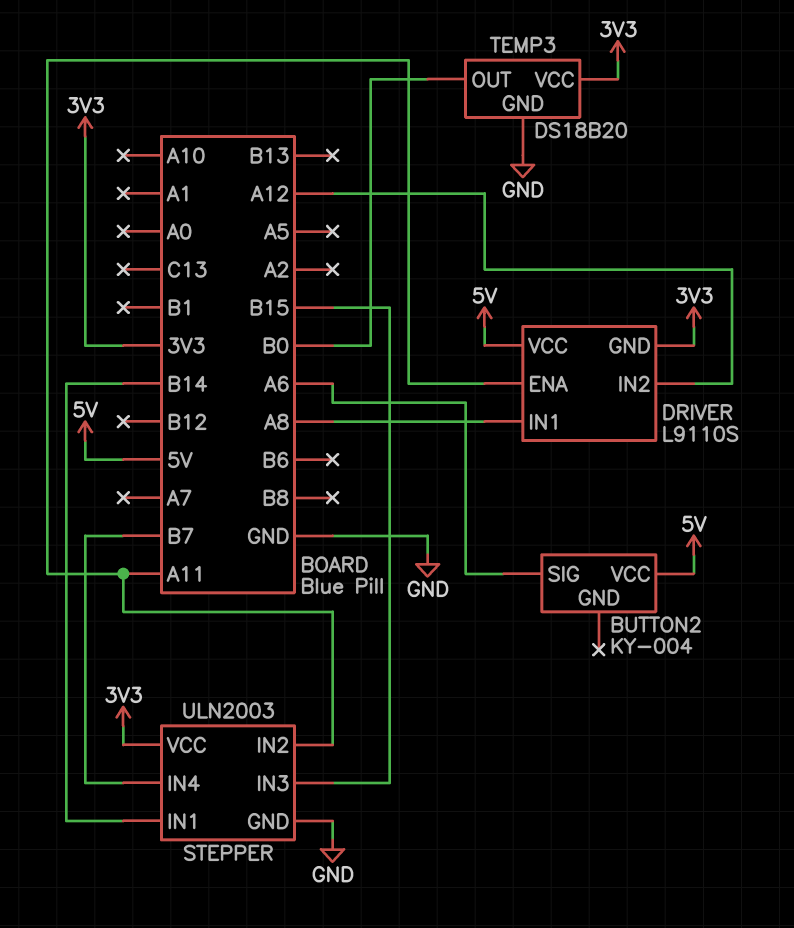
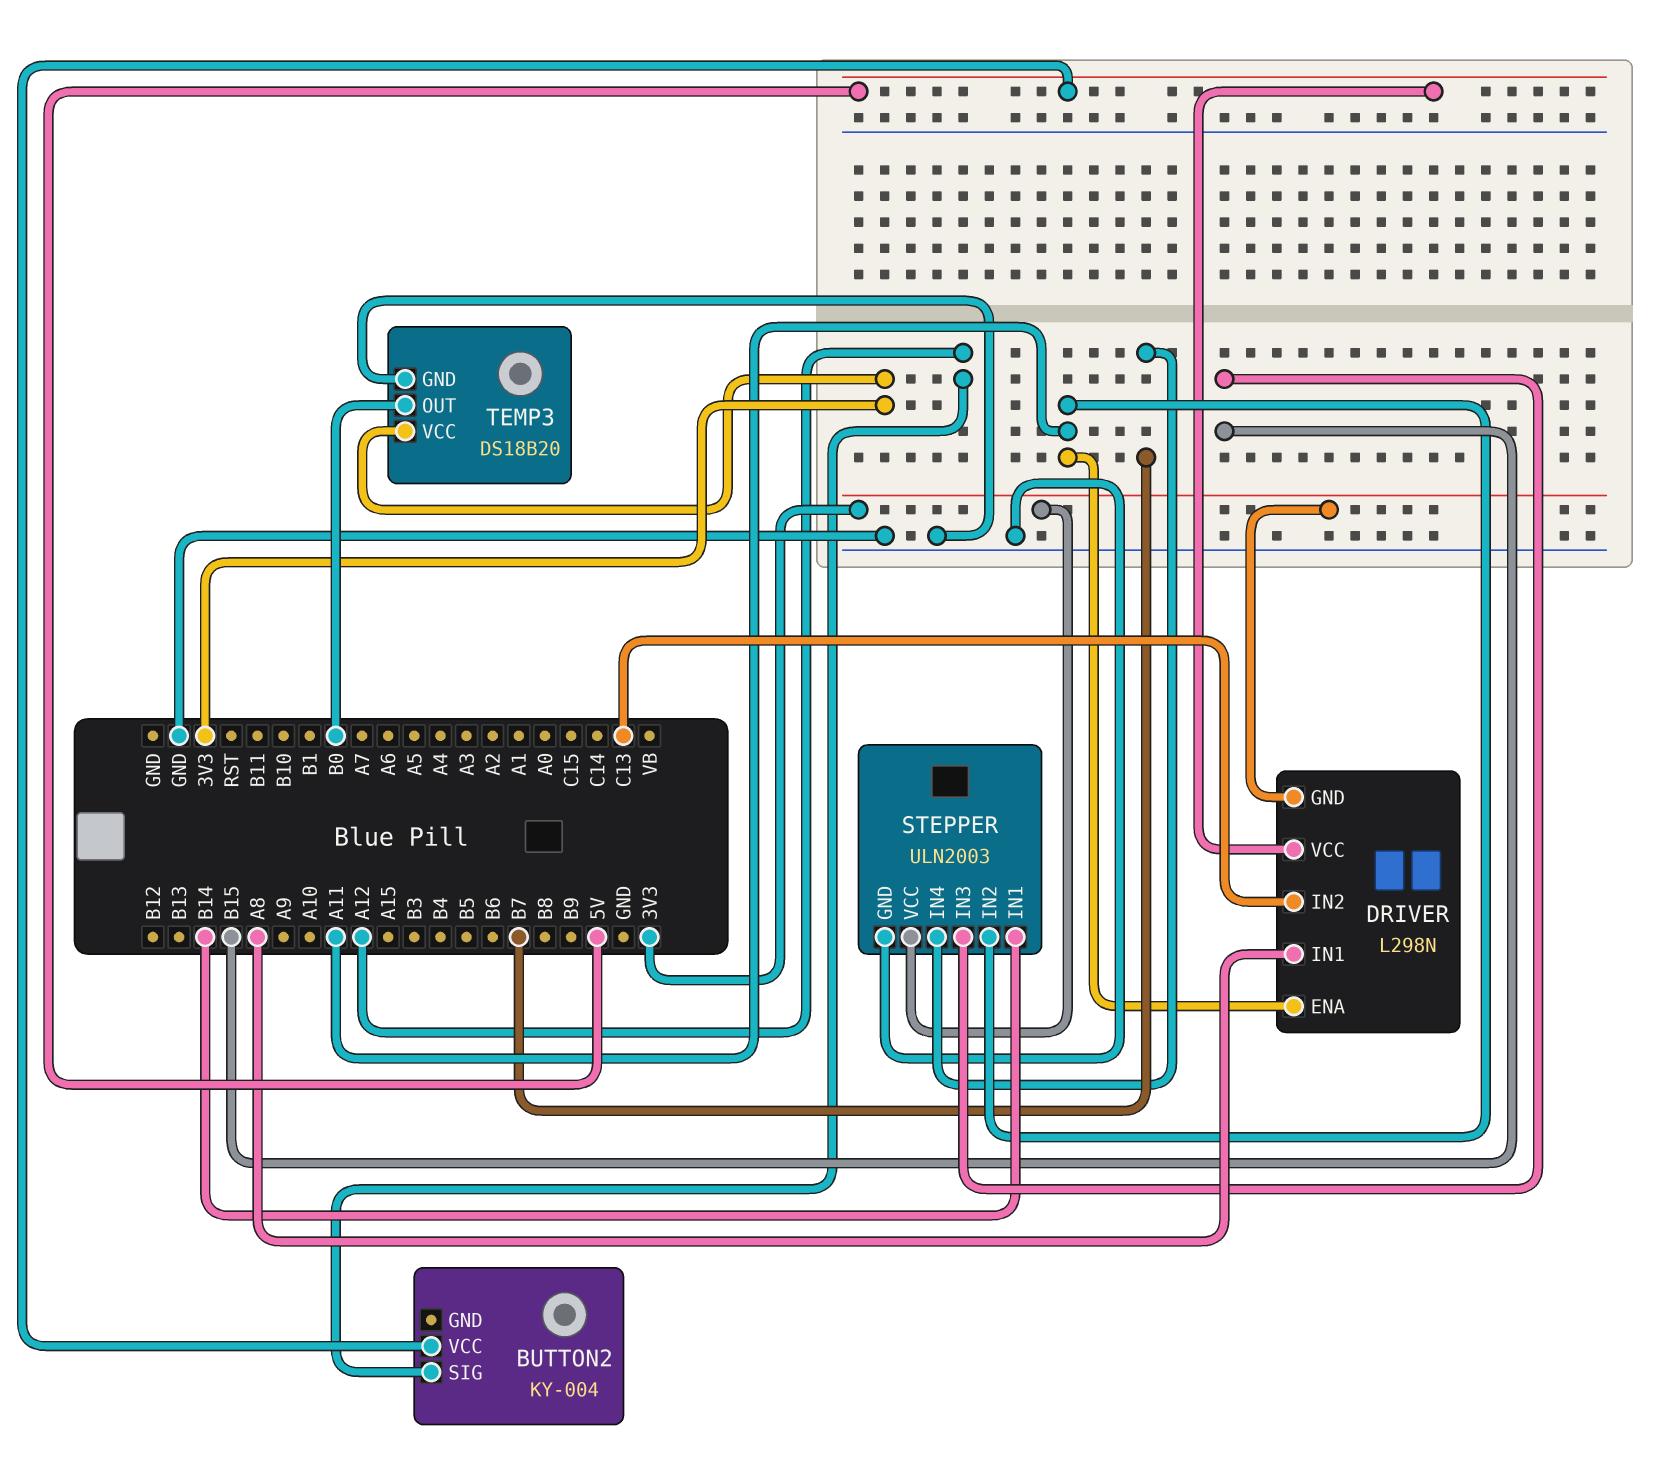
BUTTON2 pin SIG: A6 -> A12
DRIVER: L9110S -> L298N
DRIVER pin IN2: A12 -> C13

